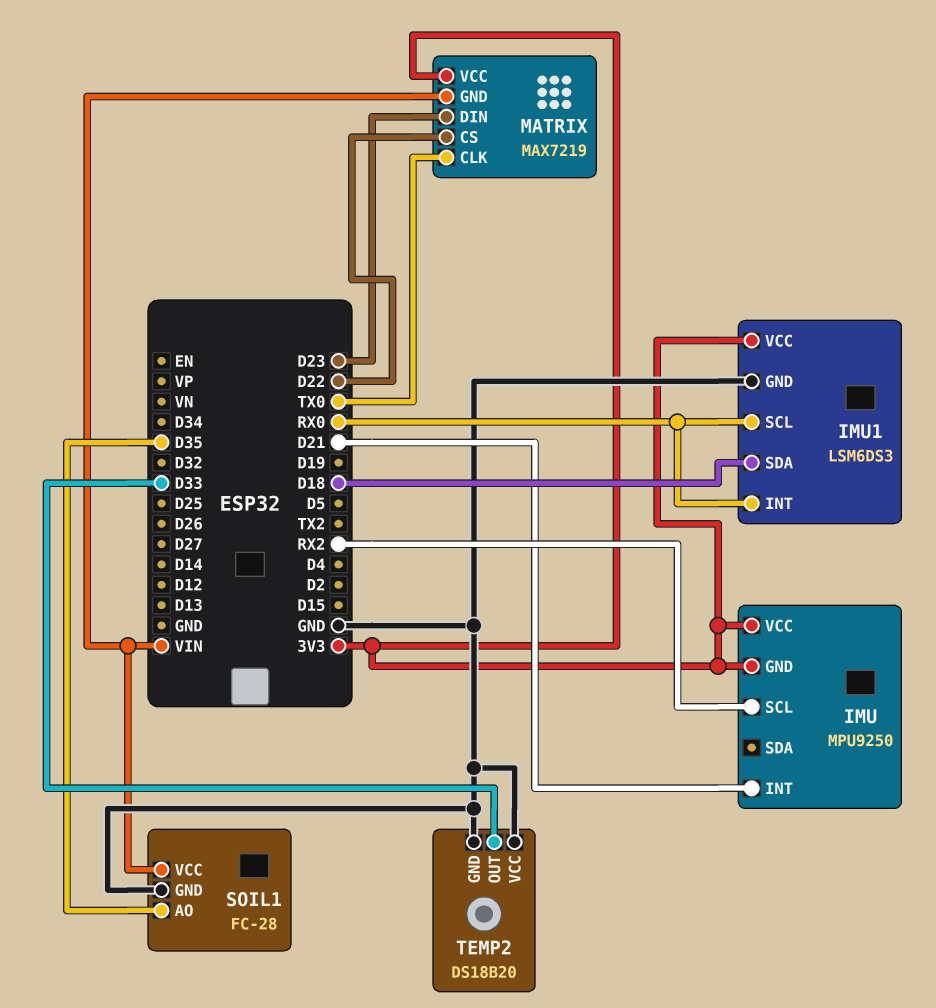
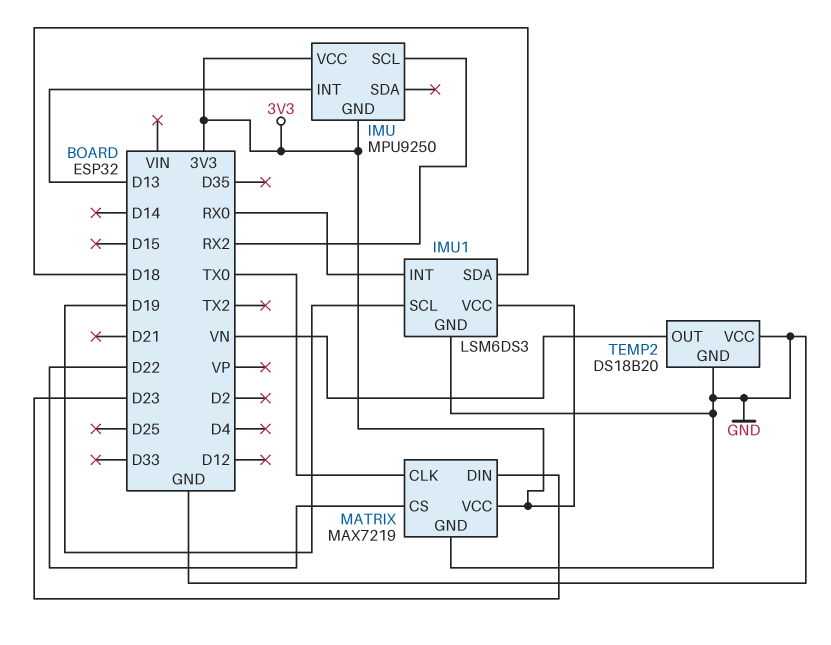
IMU pin INT: D21 -> D13
IMU1 pin SCL: RX0 -> D19
MATRIX pin GND: VIN -> GND
SOIL1: FC-28 -> none
SOIL1 pin AO: D35 -> none
SOIL1 pin GND: GND -> none
SOIL1 pin VCC: VIN -> none
TEMP2 pin OUT: D33 -> VN

